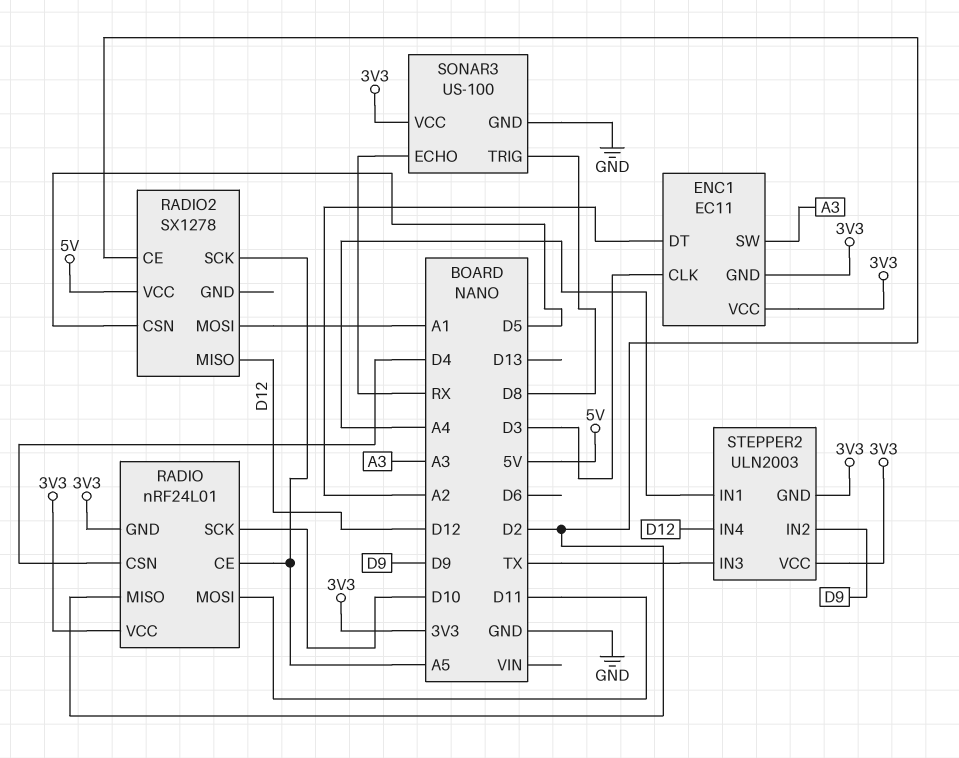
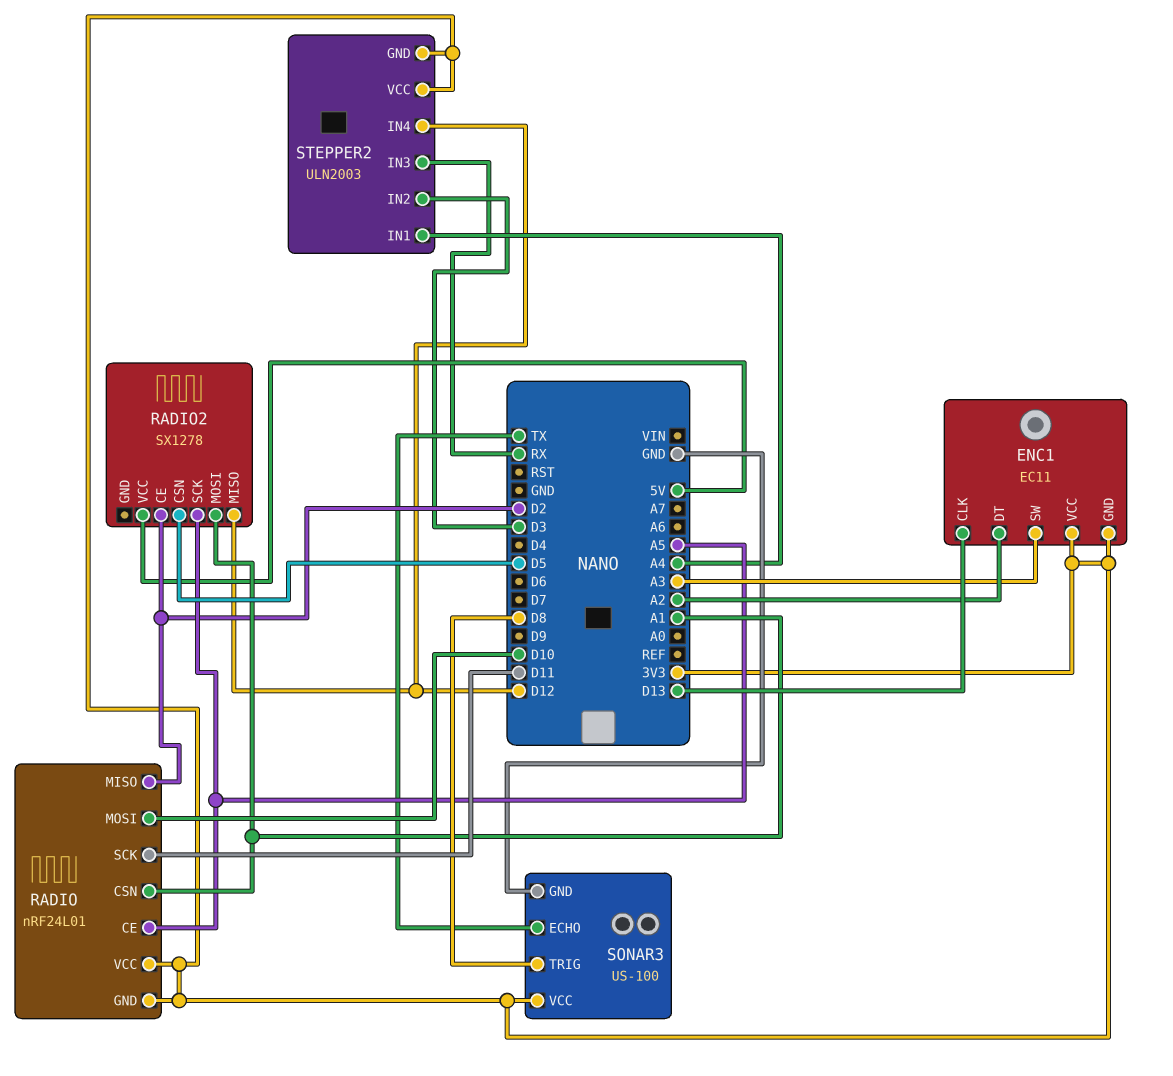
ENC1 pin CLK: D3 -> D13
RADIO pin CSN: D4 -> A1
RADIO pin MOSI: D11 -> D10
RADIO pin SCK: D10 -> D11
SONAR3 pin ECHO: RX -> TX
STEPPER2 pin IN2: D9 -> D3
STEPPER2 pin IN3: TX -> RX

